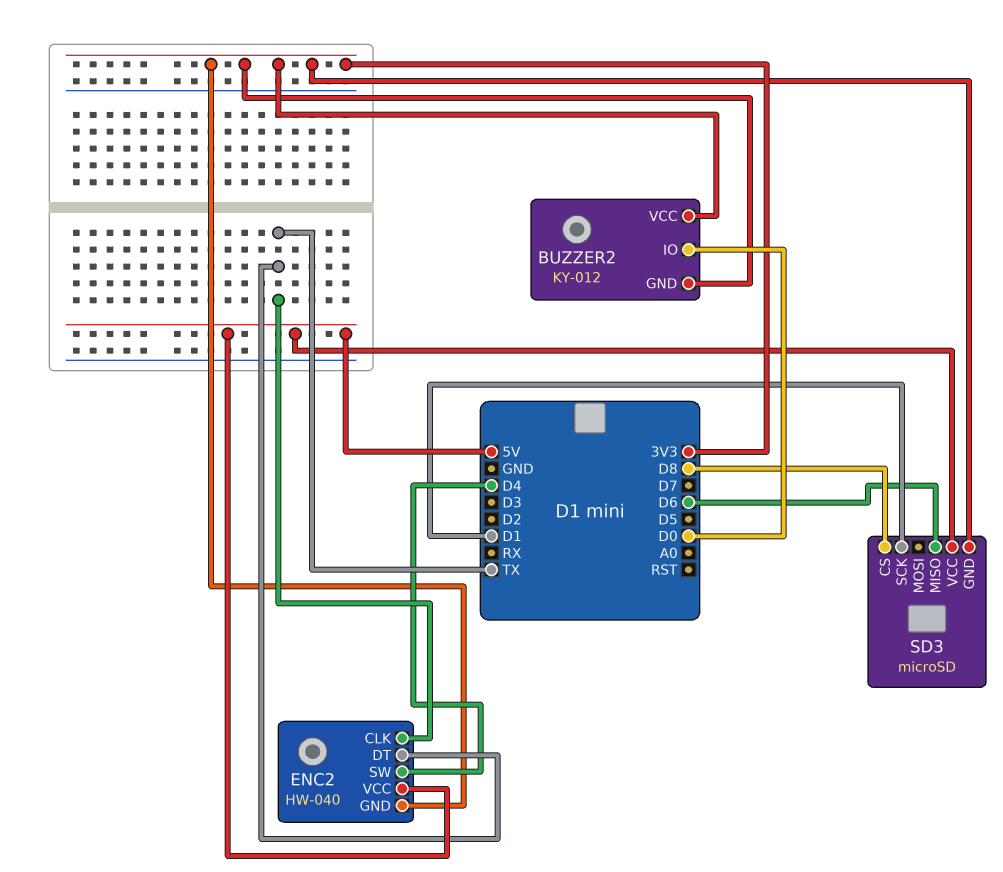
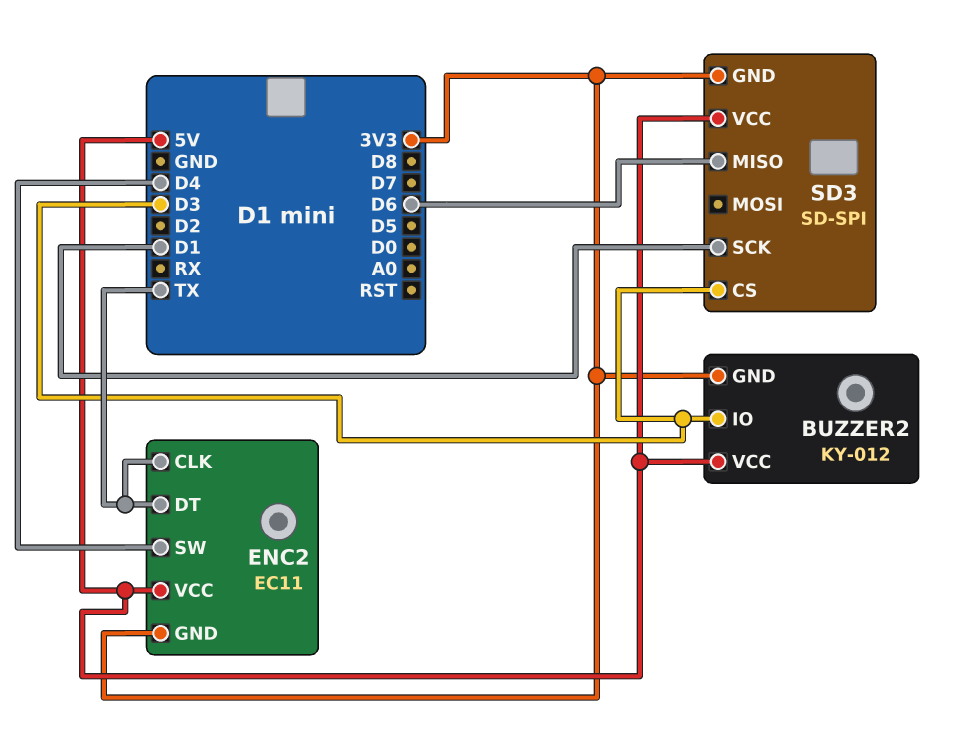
BUZZER2 pin IO: D0 -> D3
BUZZER2 pin VCC: 3V3 -> 5V
ENC2: HW-040 -> EC11
SD3: microSD -> SD-SPI
SD3 pin CS: D8 -> D3

